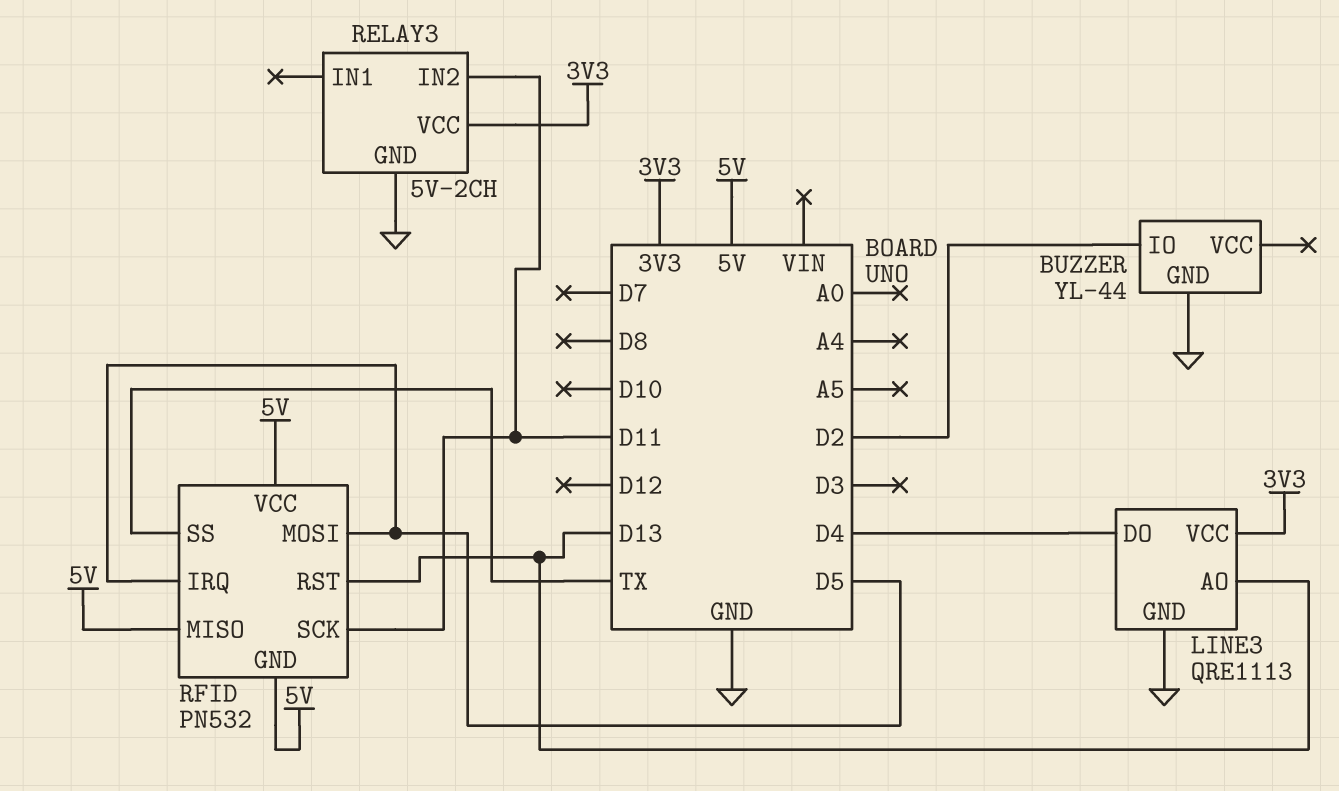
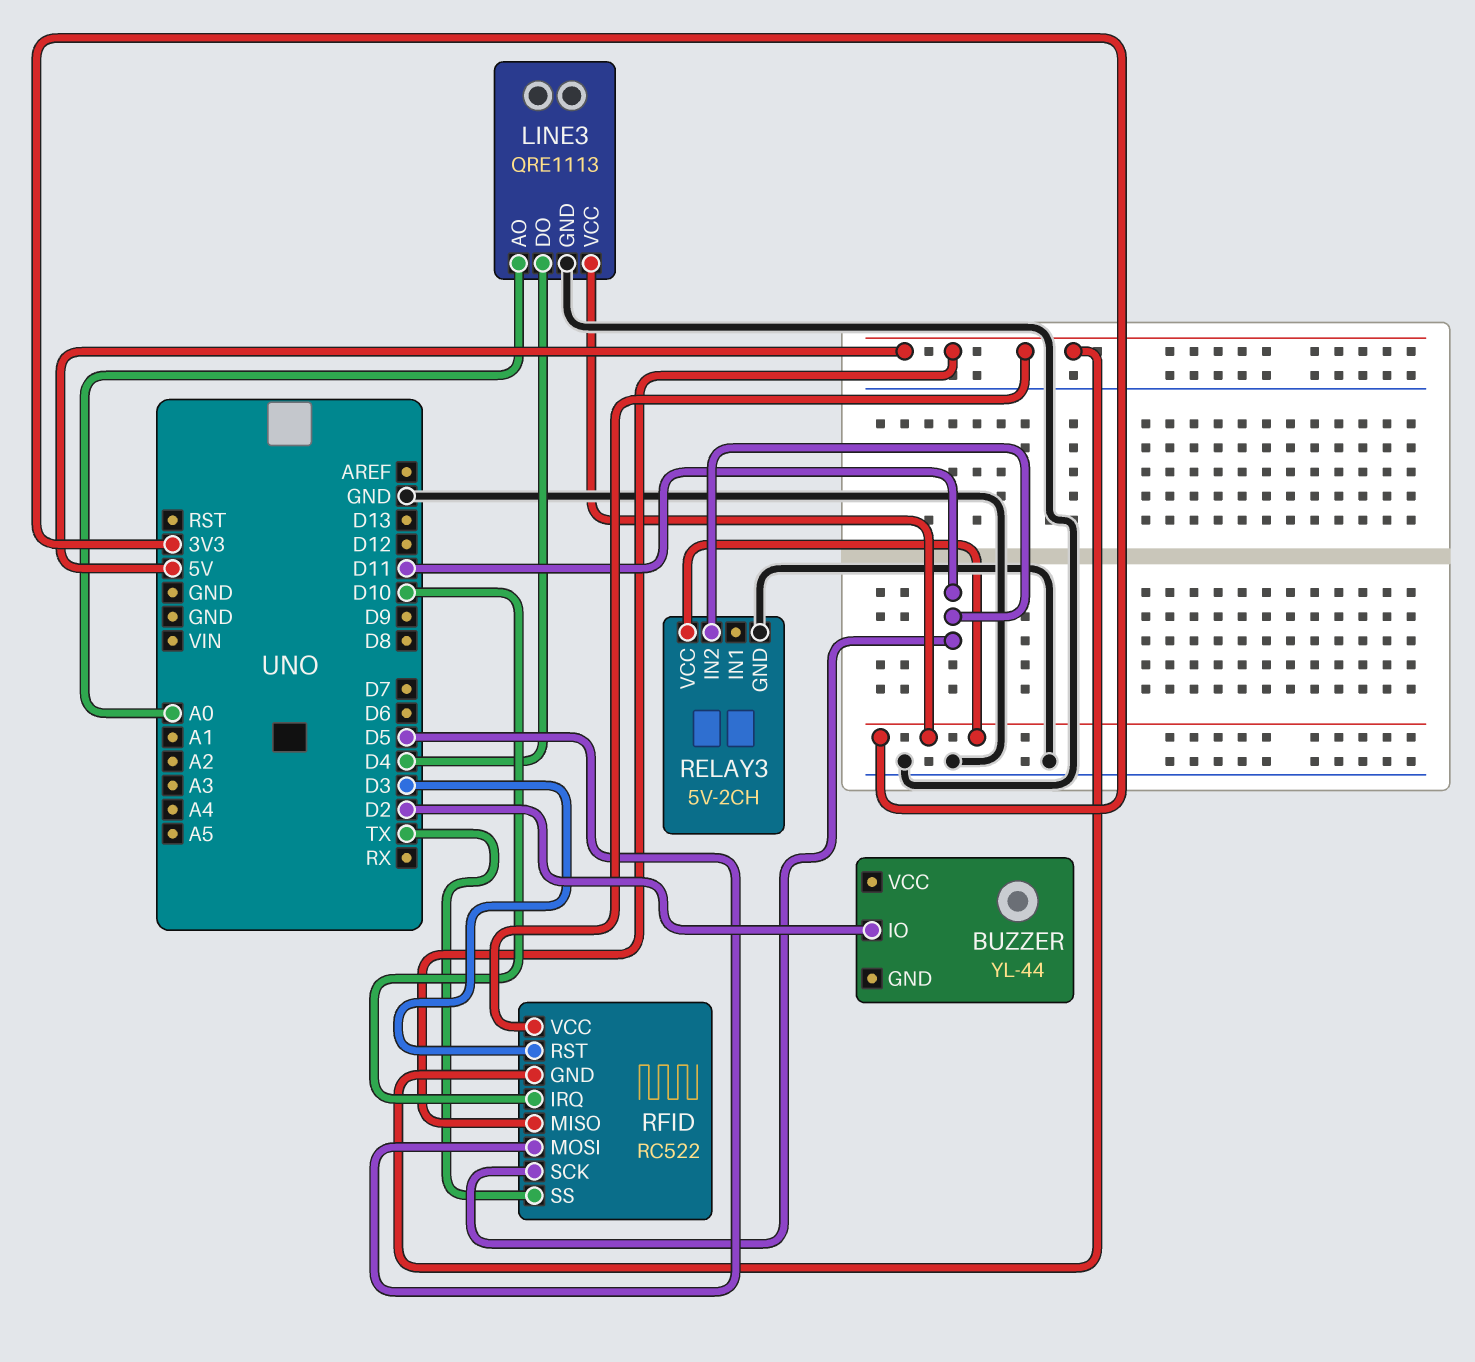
BUZZER pin GND: GND -> none
LINE3 pin AO: D13 -> A0
RFID: PN532 -> RC522
RFID pin IRQ: D5 -> D10
RFID pin RST: D13 -> D3

